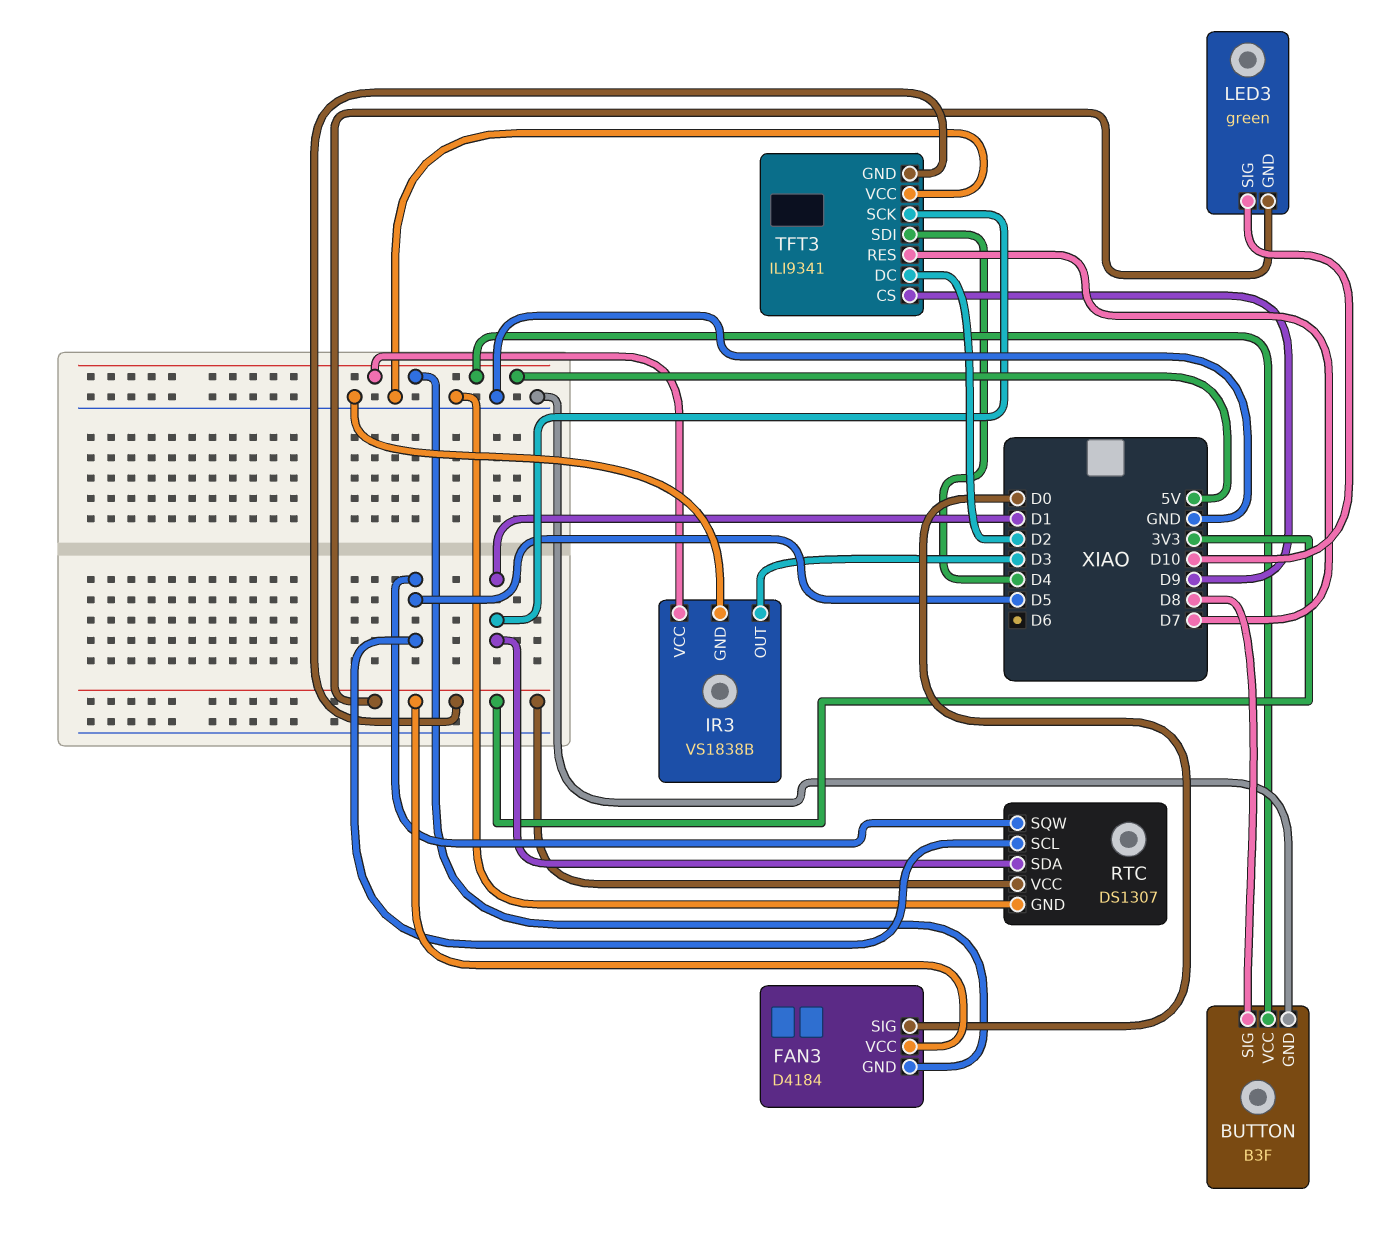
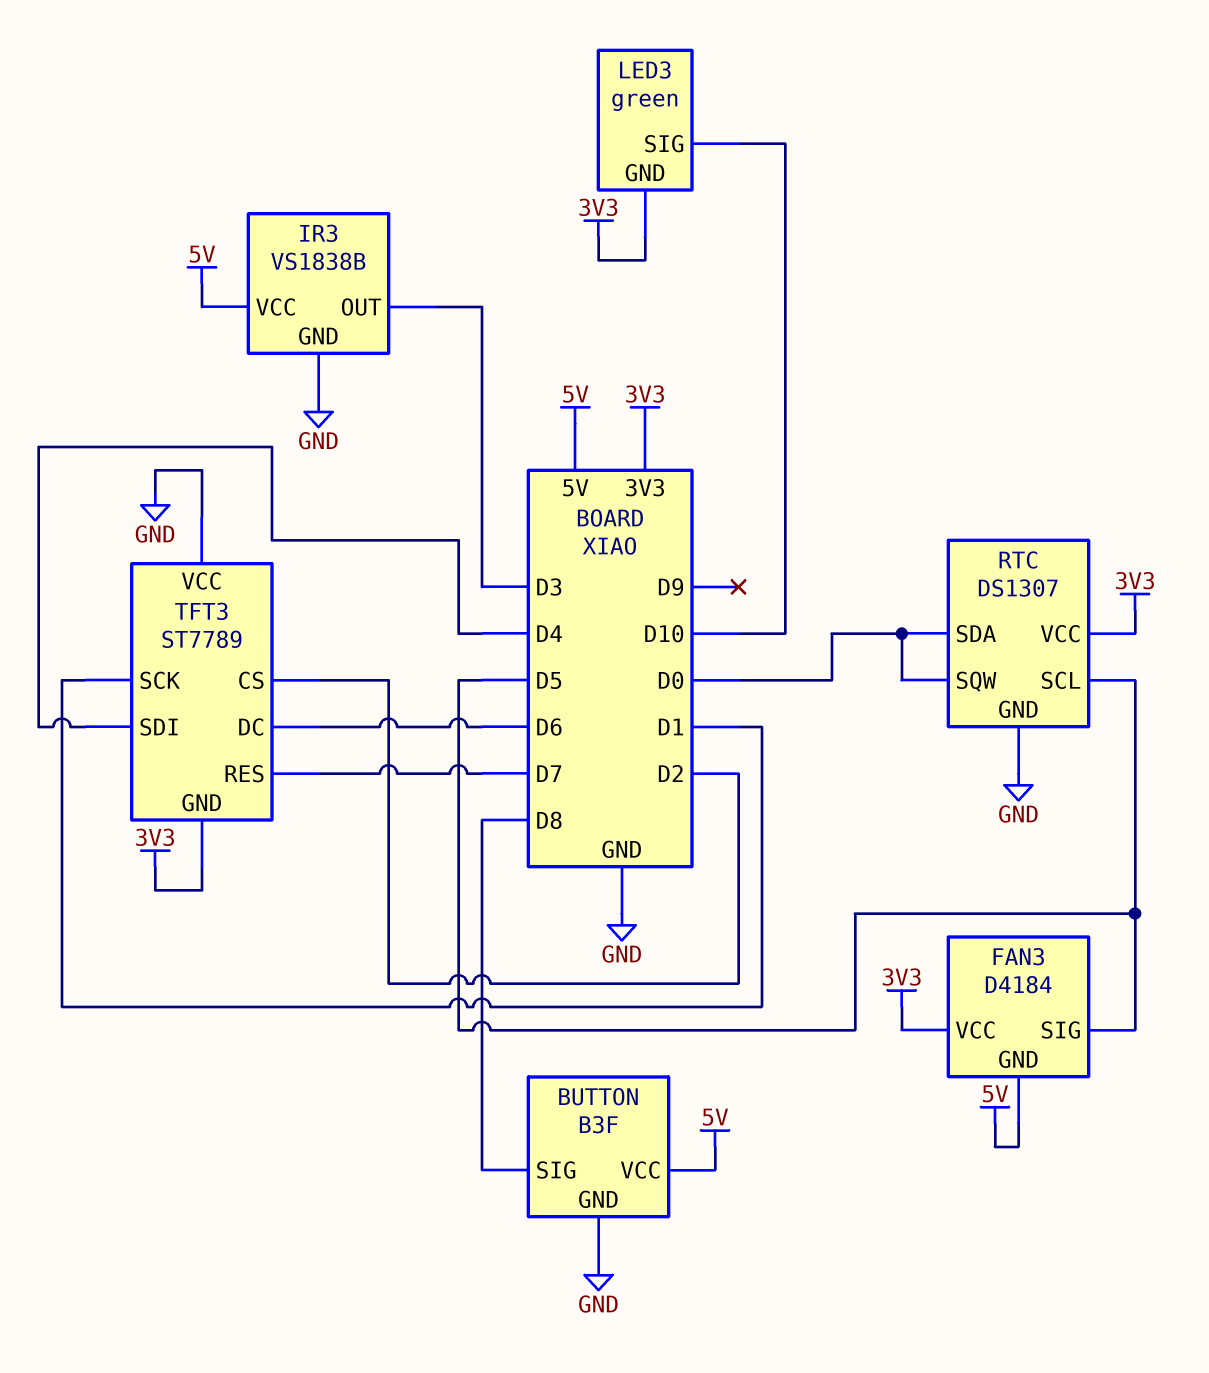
FAN3 pin SIG: D0 -> D5
RTC pin SDA: D1 -> D0
RTC pin SQW: D5 -> D0
TFT3: ILI9341 -> ST7789
TFT3 pin CS: D9 -> D2
TFT3 pin DC: D2 -> D6

